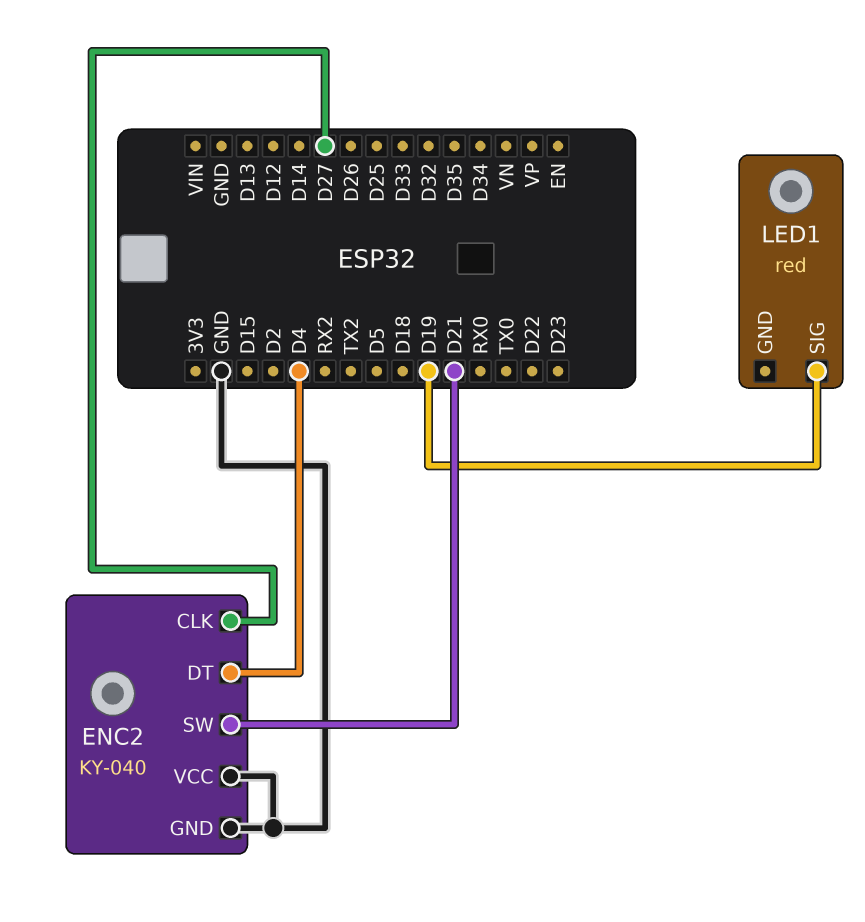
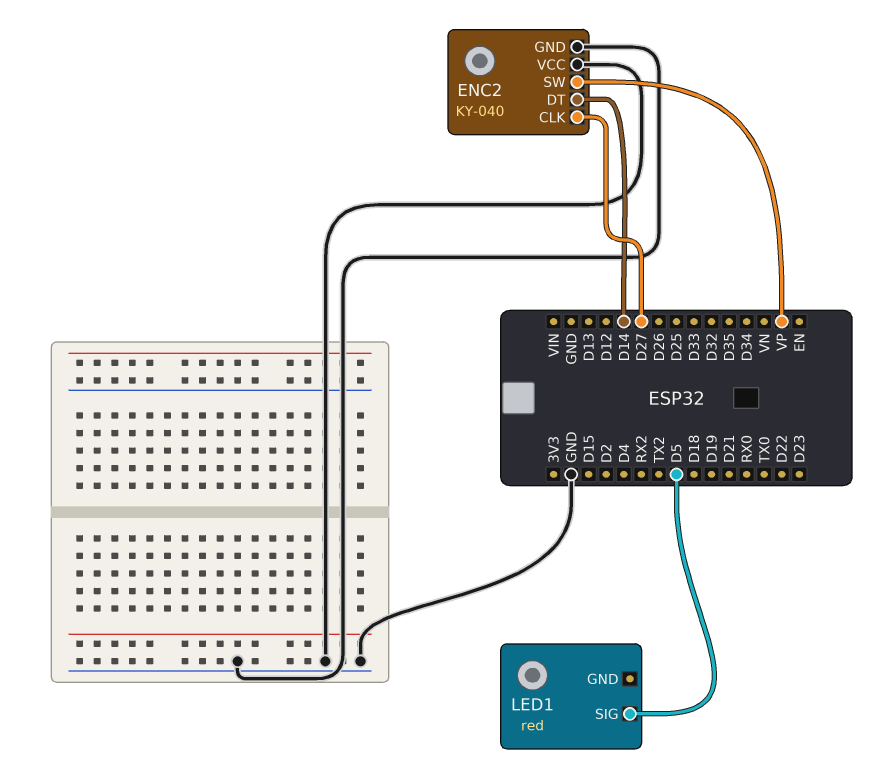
ENC2 pin DT: D4 -> D14
ENC2 pin SW: D21 -> VP
LED1 pin SIG: D19 -> D5

